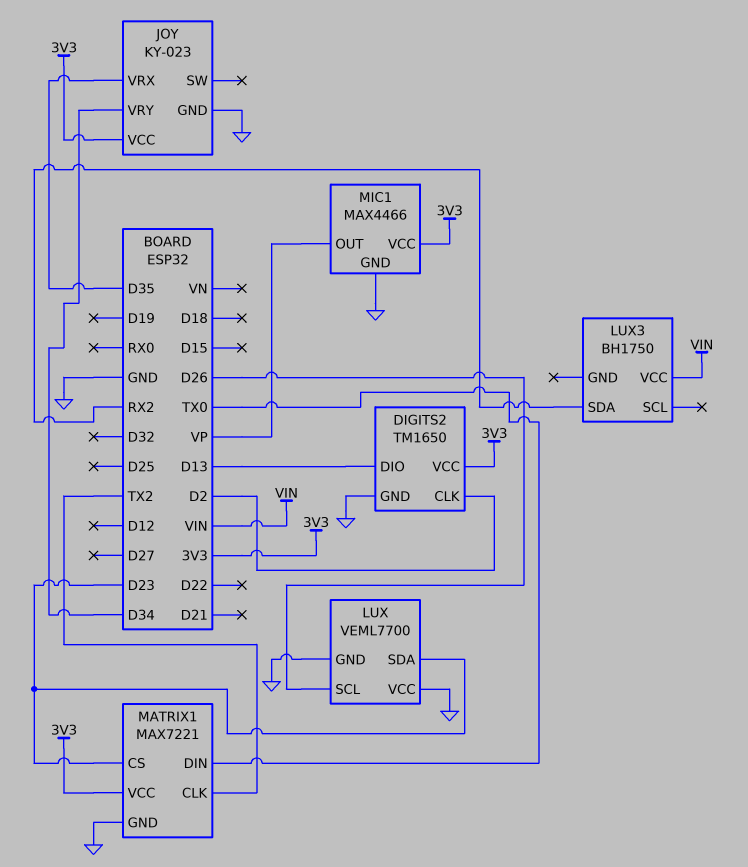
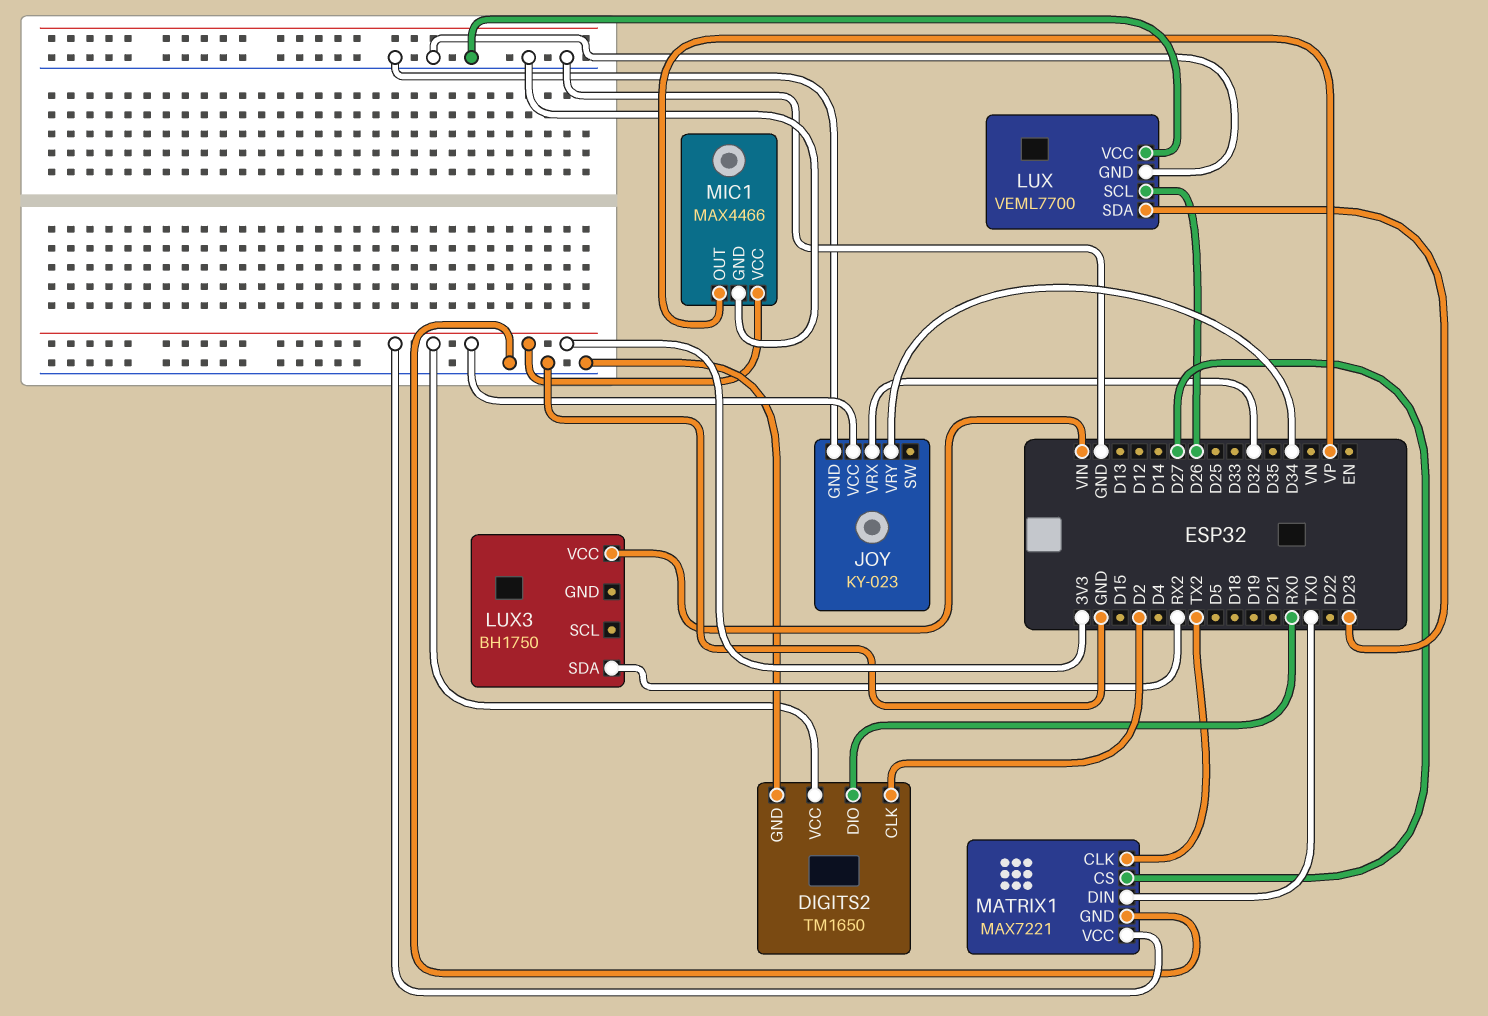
DIGITS2 pin DIO: D13 -> RX0
JOY pin VRX: D35 -> D32
MATRIX1 pin CS: D23 -> D27

